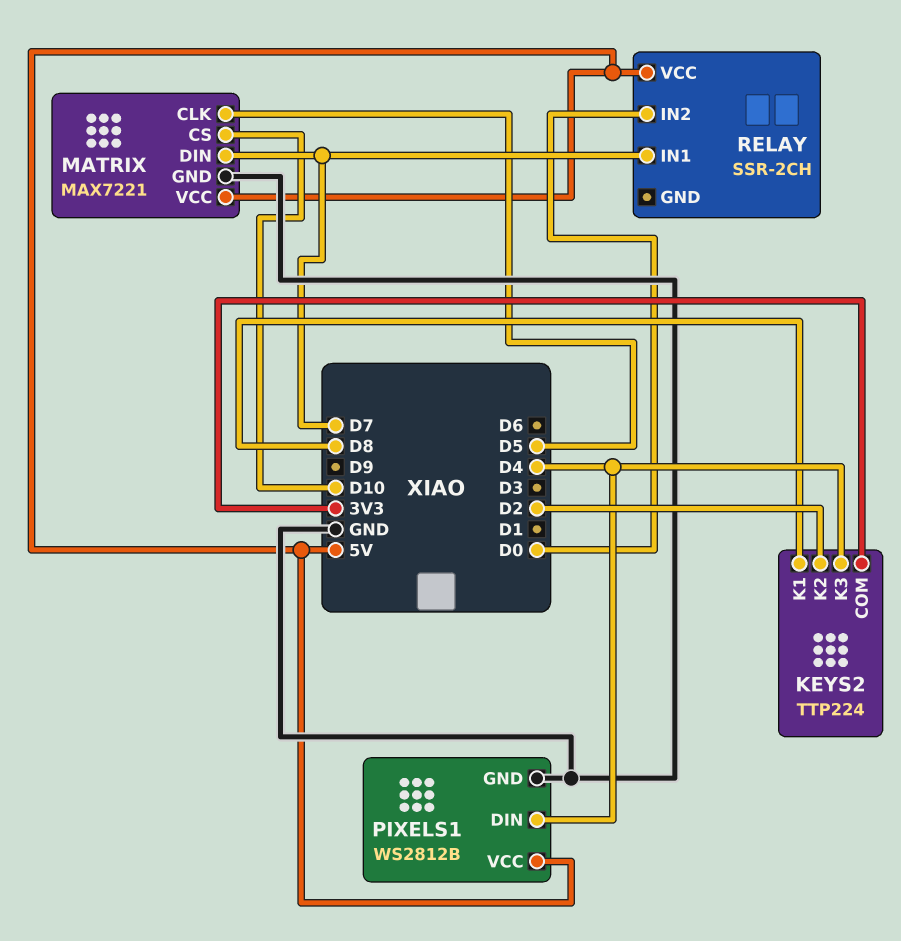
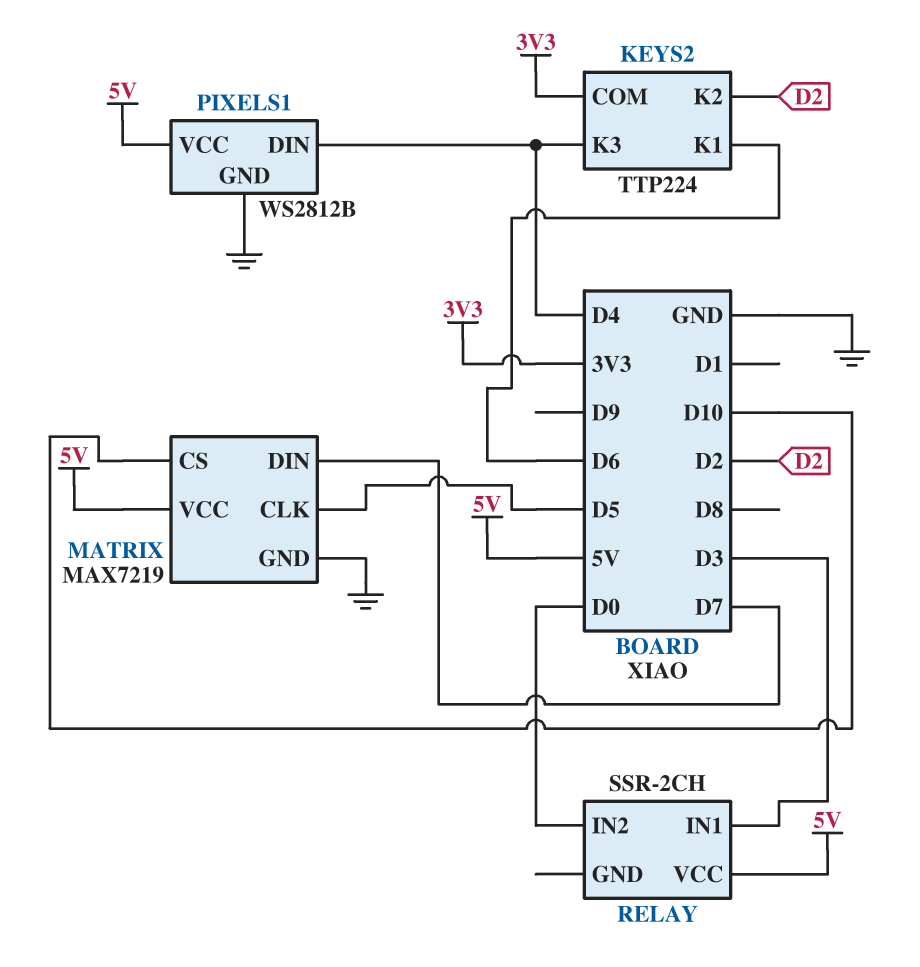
KEYS2 pin K1: D8 -> D6
MATRIX: MAX7221 -> MAX7219
RELAY pin IN1: D7 -> D3

